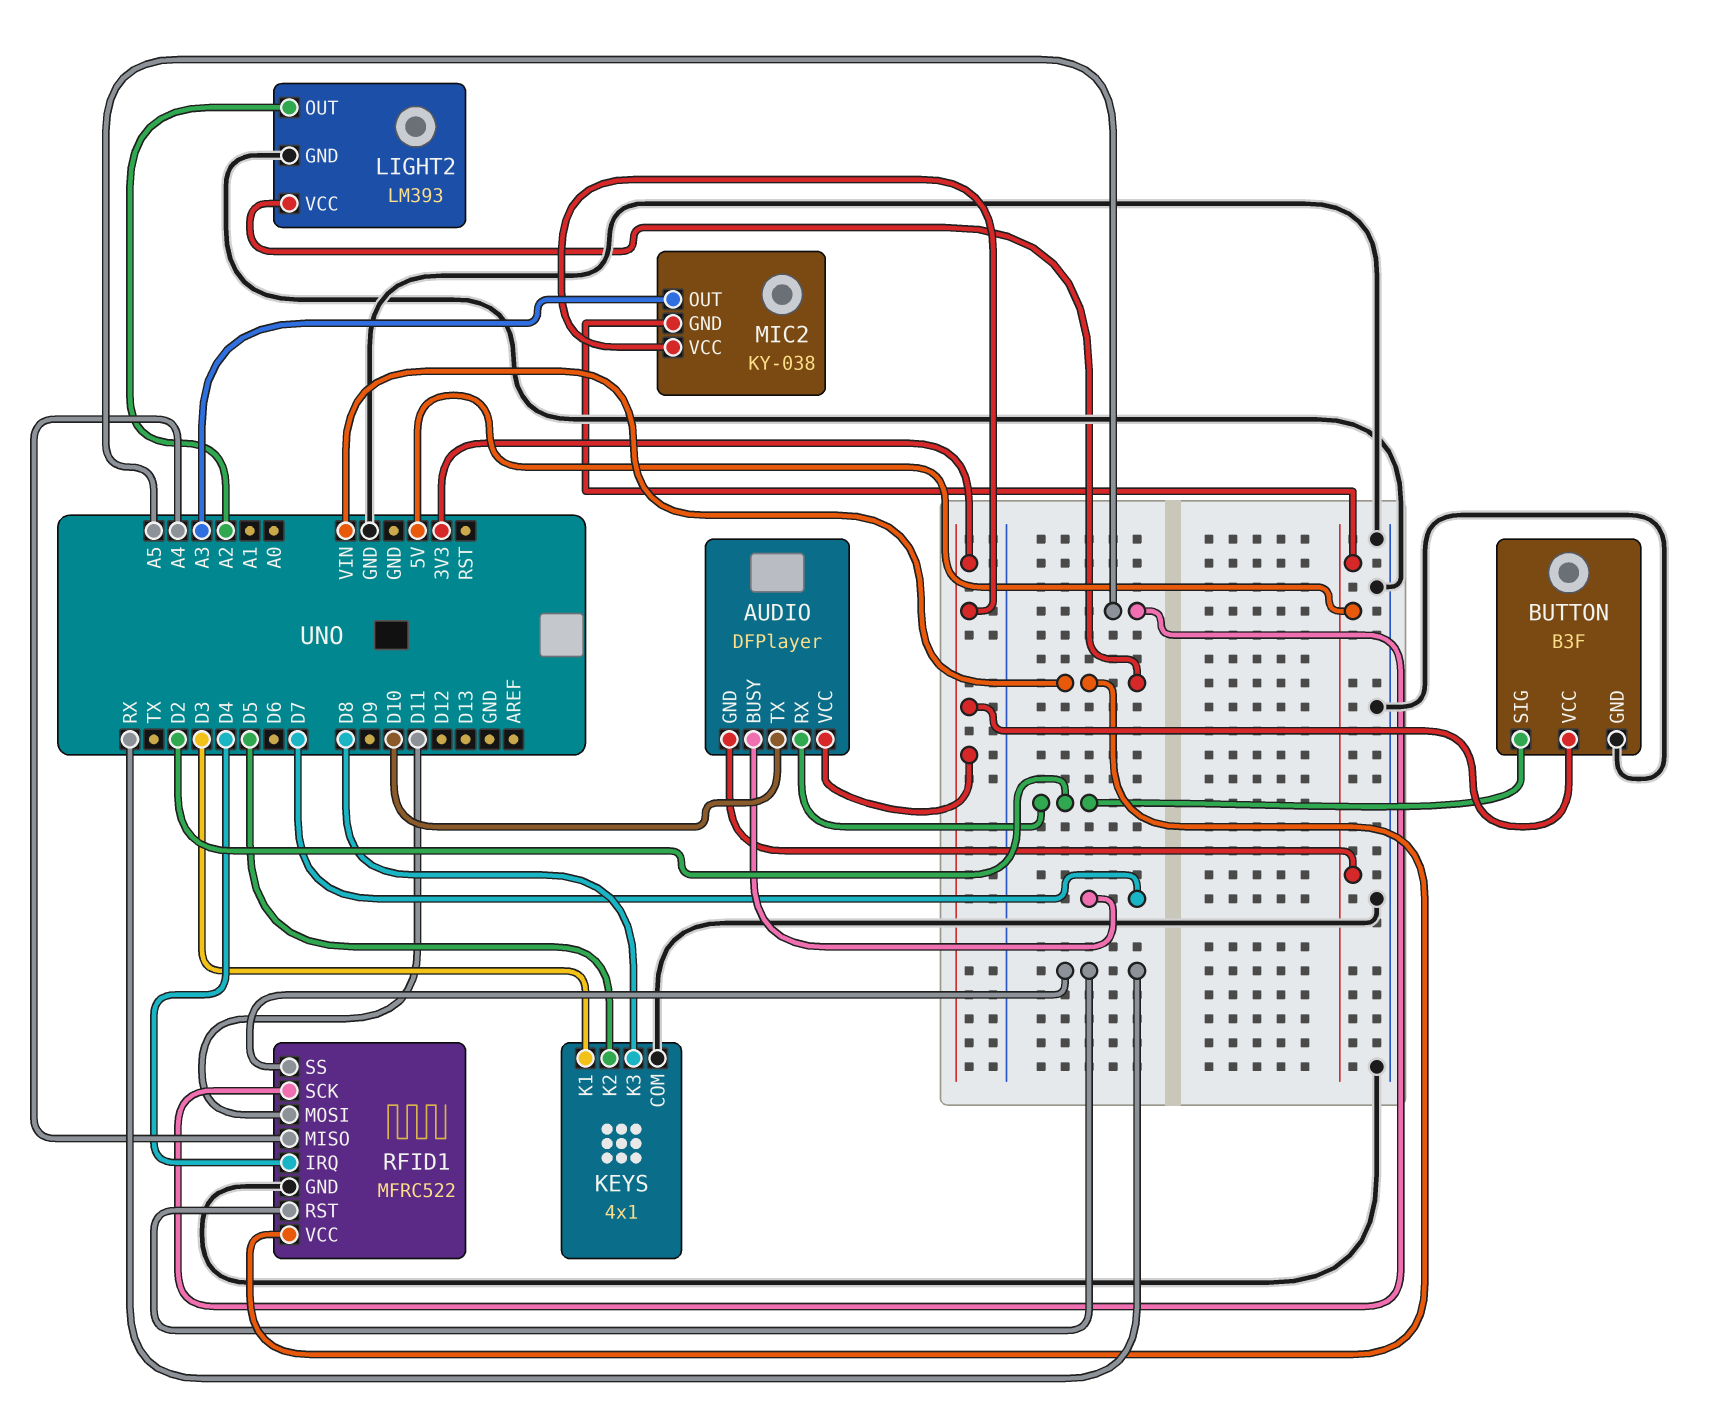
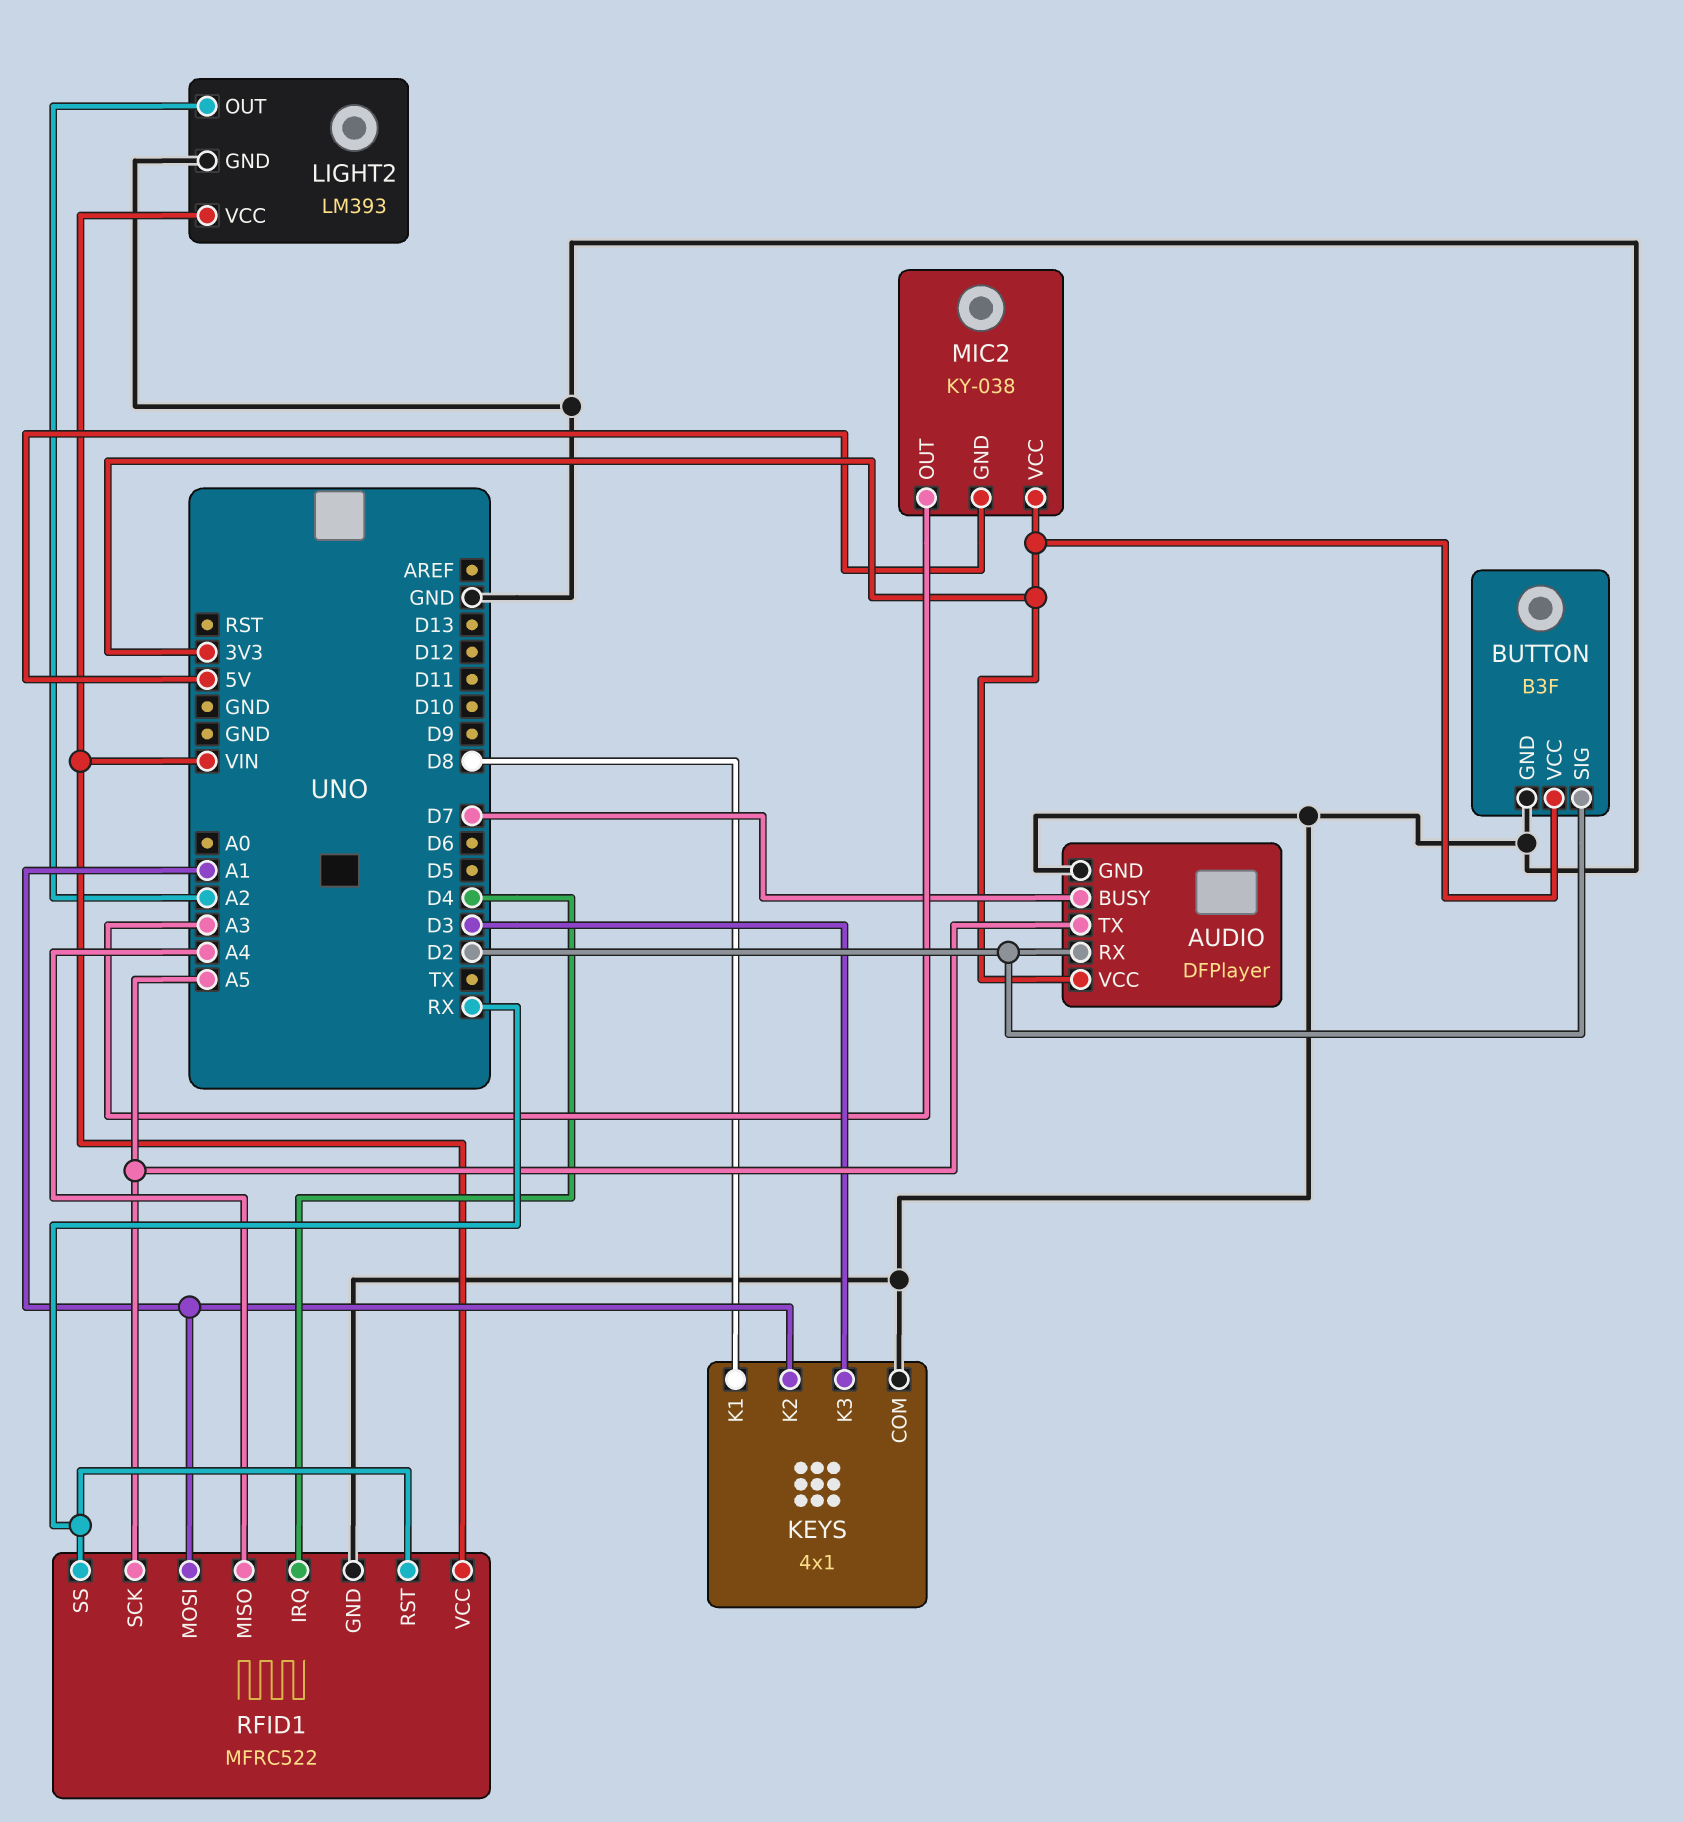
AUDIO pin GND: 5V -> GND
AUDIO pin TX: D10 -> A5
KEYS pin K1: D3 -> D8
KEYS pin K2: D5 -> A1
KEYS pin K3: D8 -> D3
RFID1 pin MOSI: D11 -> A1

